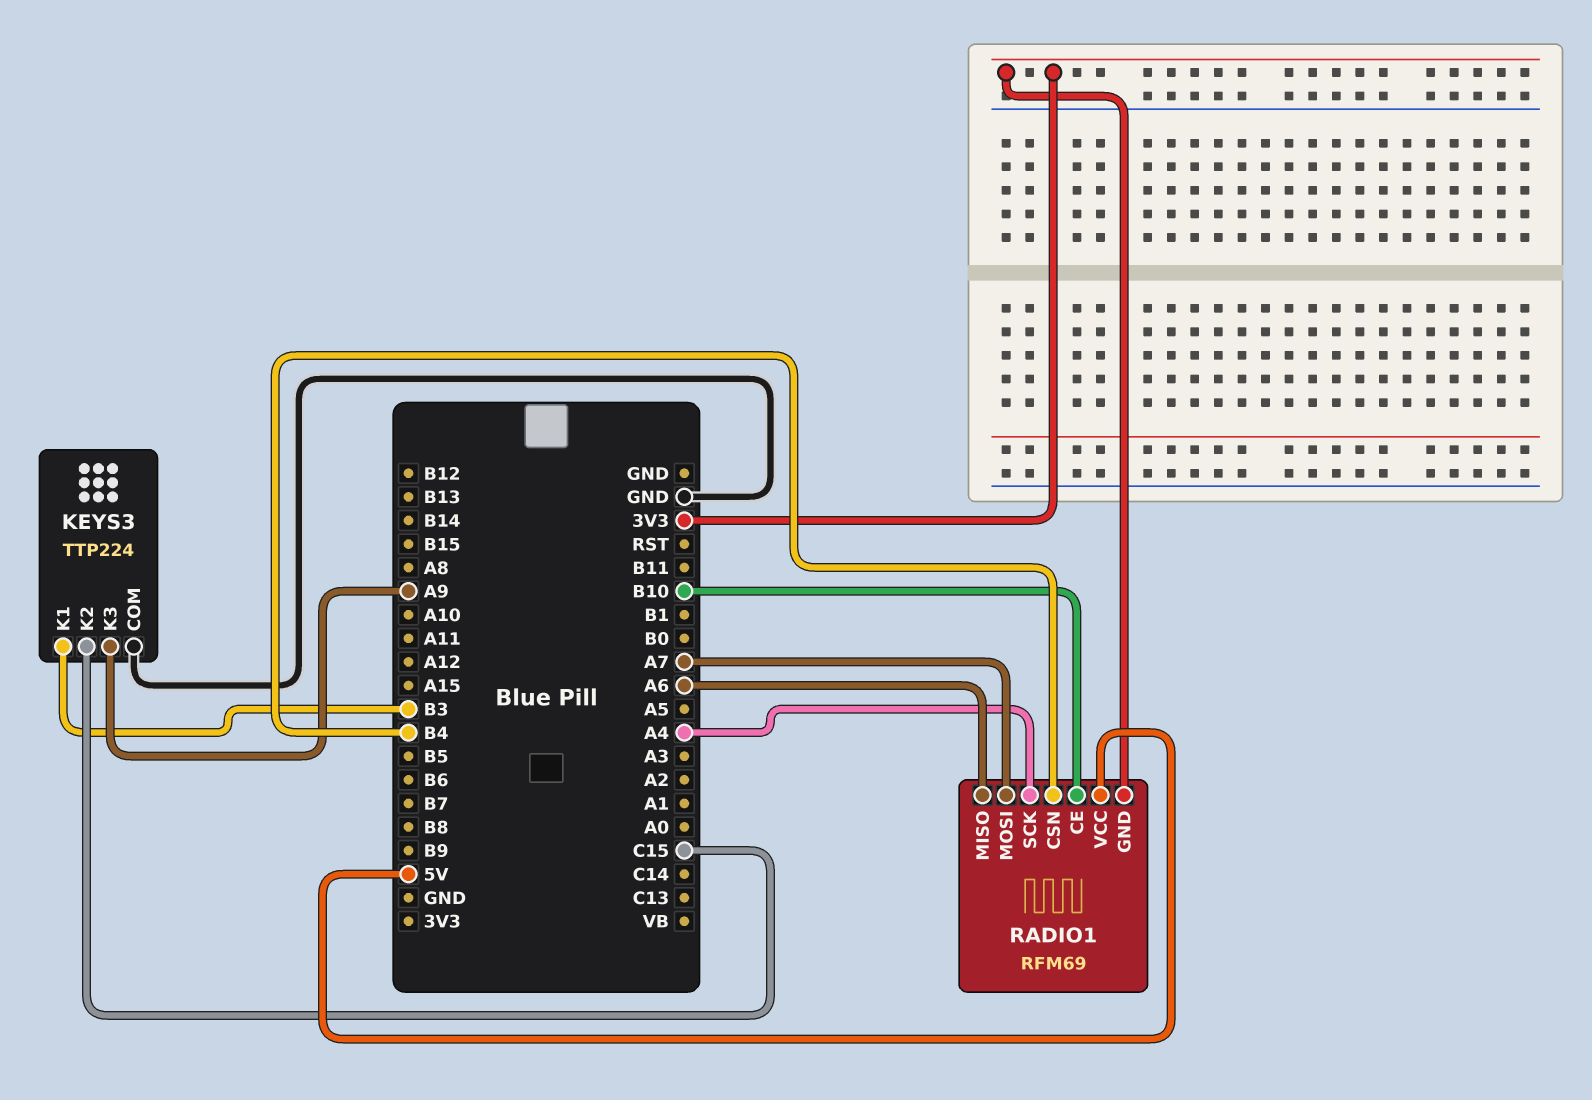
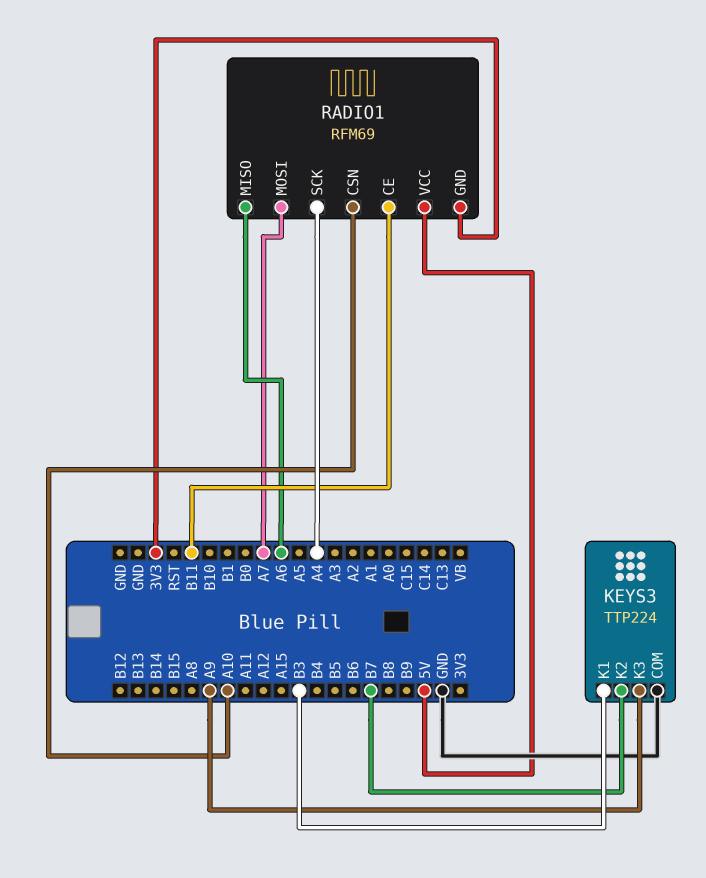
KEYS3 pin K2: C15 -> B7
RADIO1 pin CE: B10 -> B11
RADIO1 pin CSN: B4 -> A10

